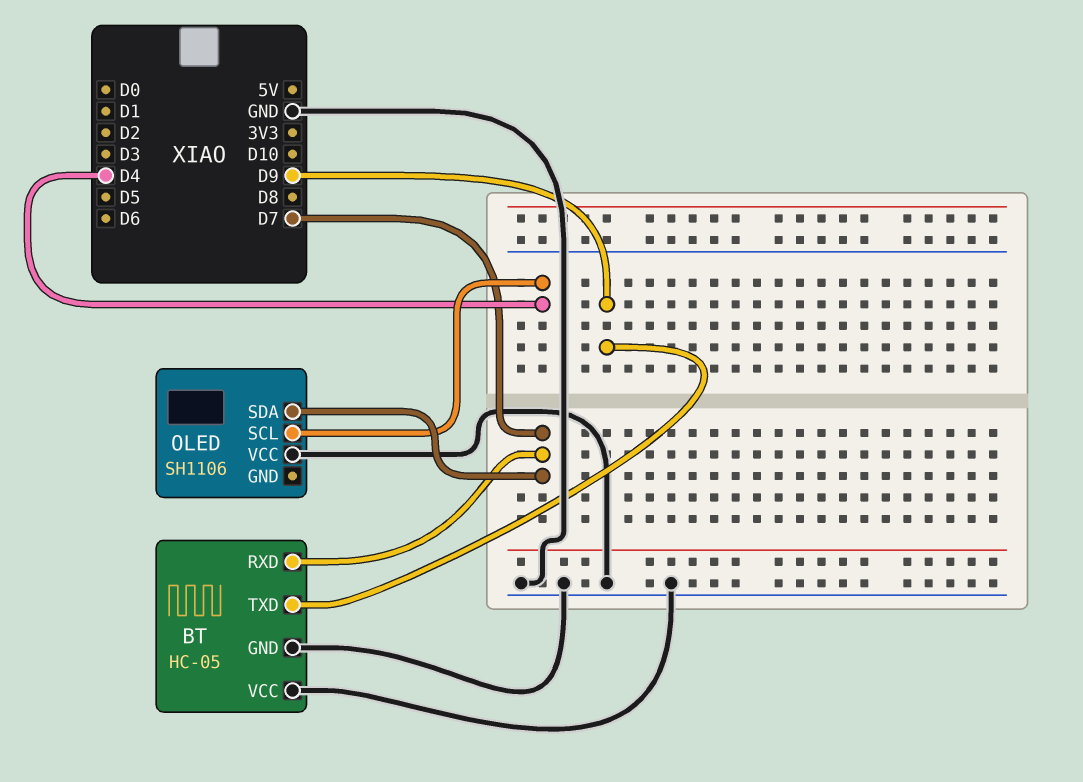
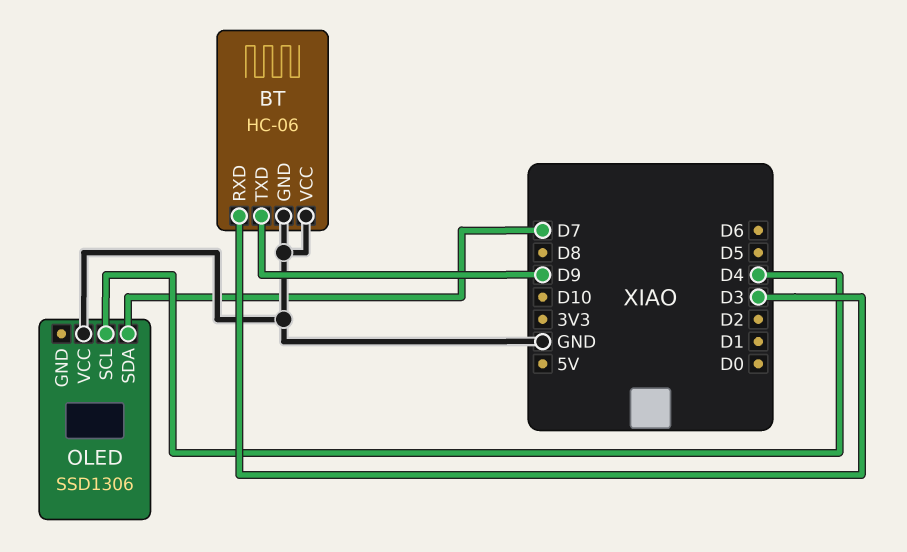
BT: HC-05 -> HC-06
BT pin RXD: D7 -> D3
OLED: SH1106 -> SSD1306

